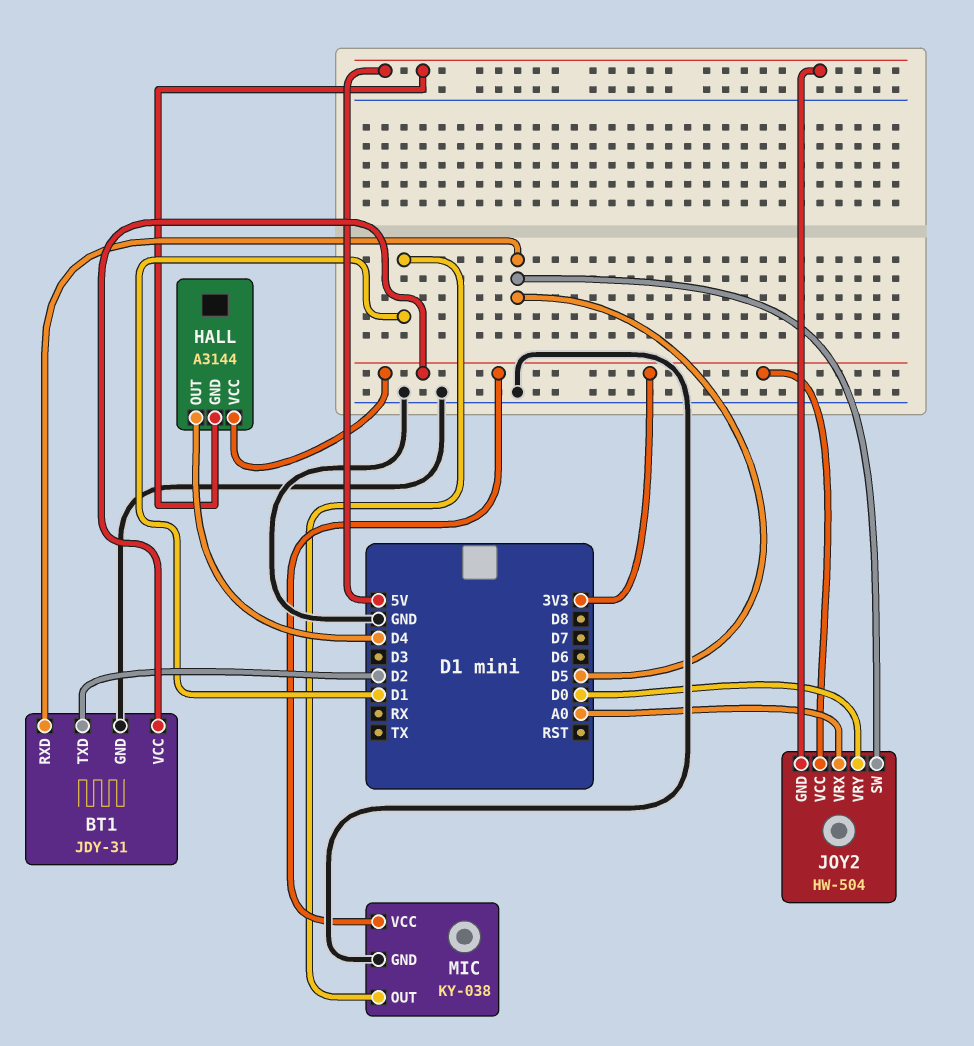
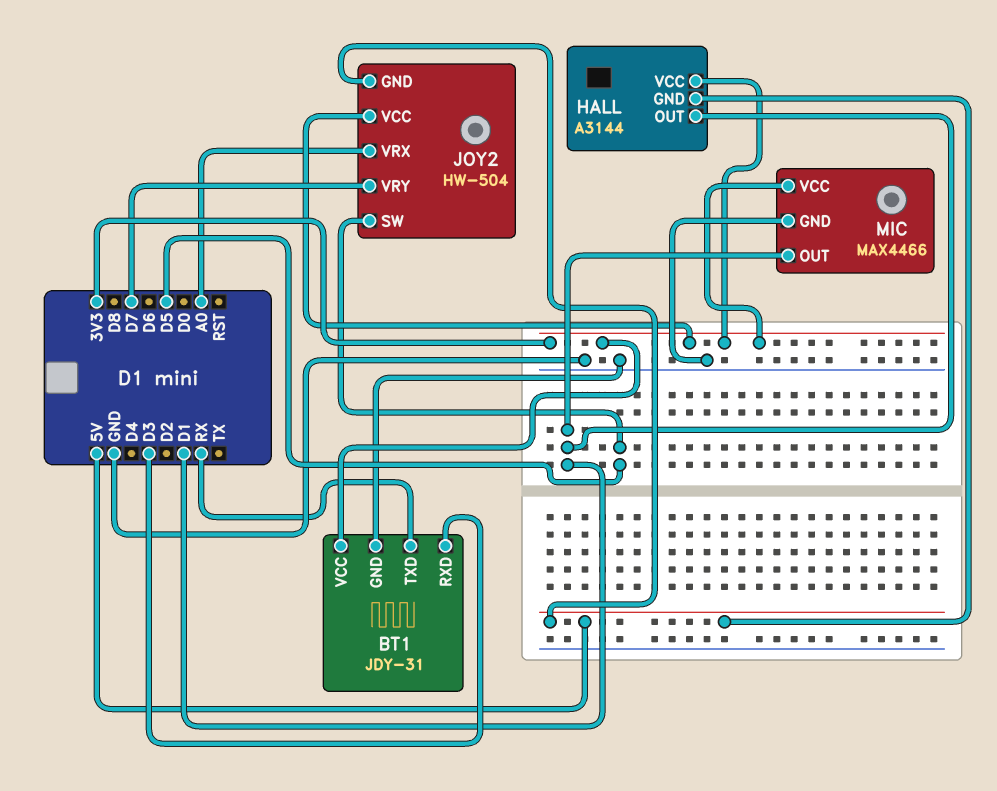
BT1 pin RXD: D5 -> D3
BT1 pin TXD: D2 -> RX
HALL pin OUT: D4 -> D1
JOY2 pin VRY: D0 -> D7
MIC: KY-038 -> MAX4466

